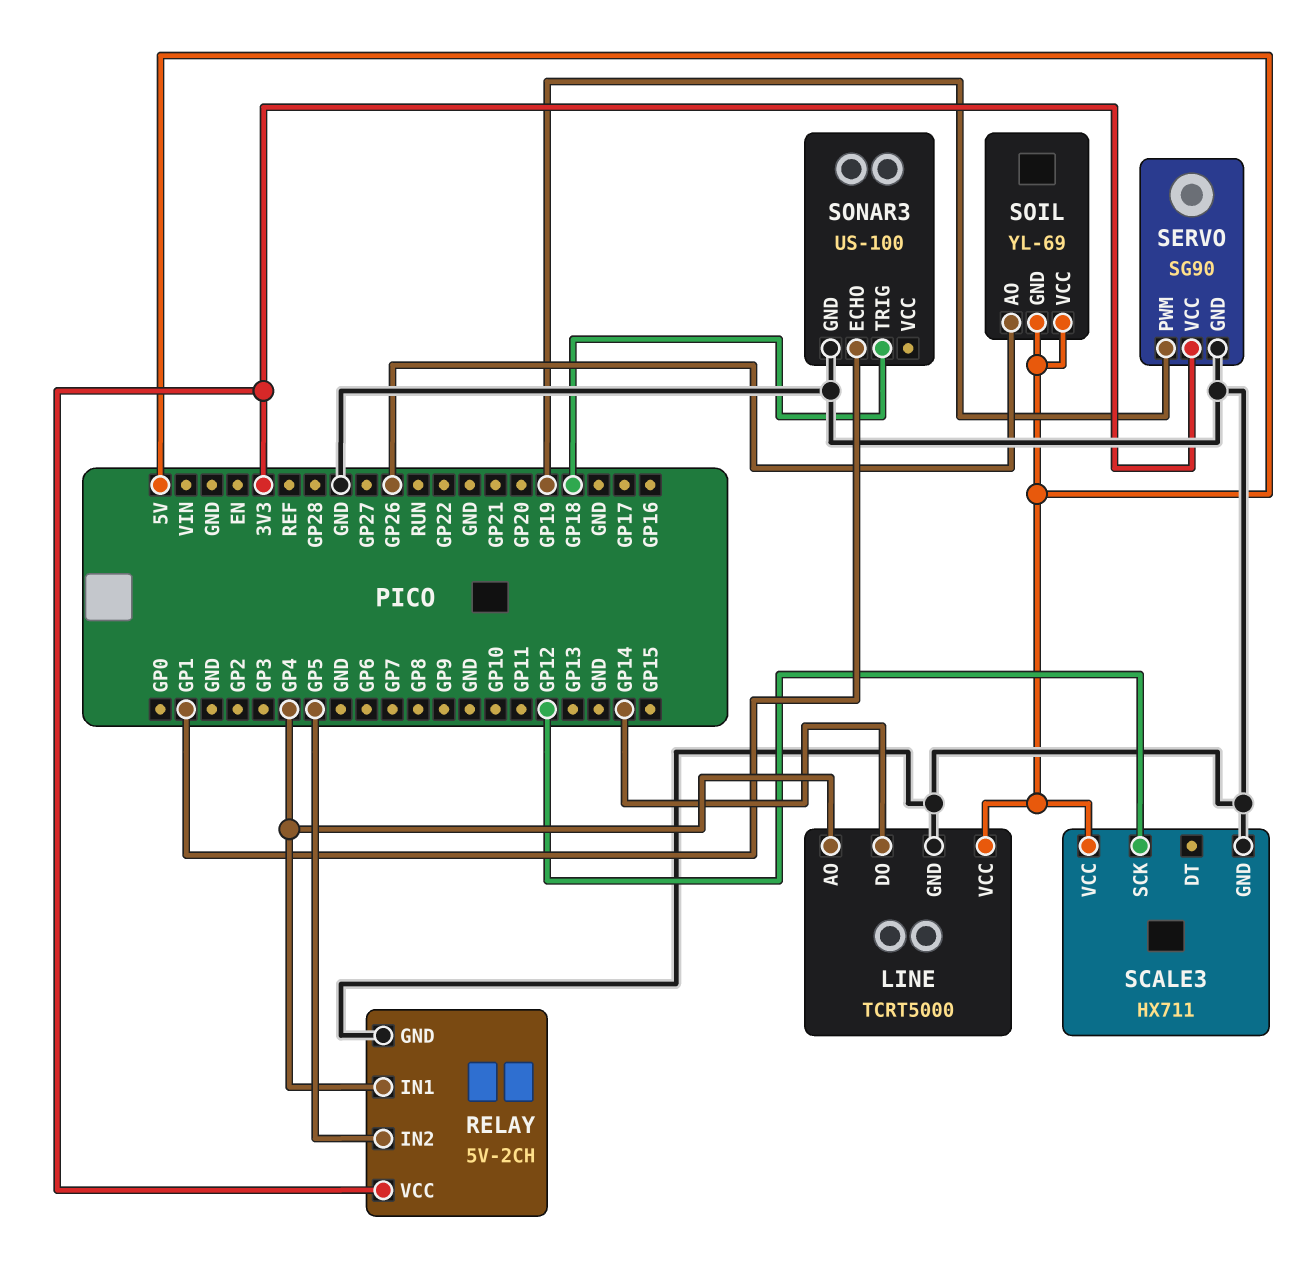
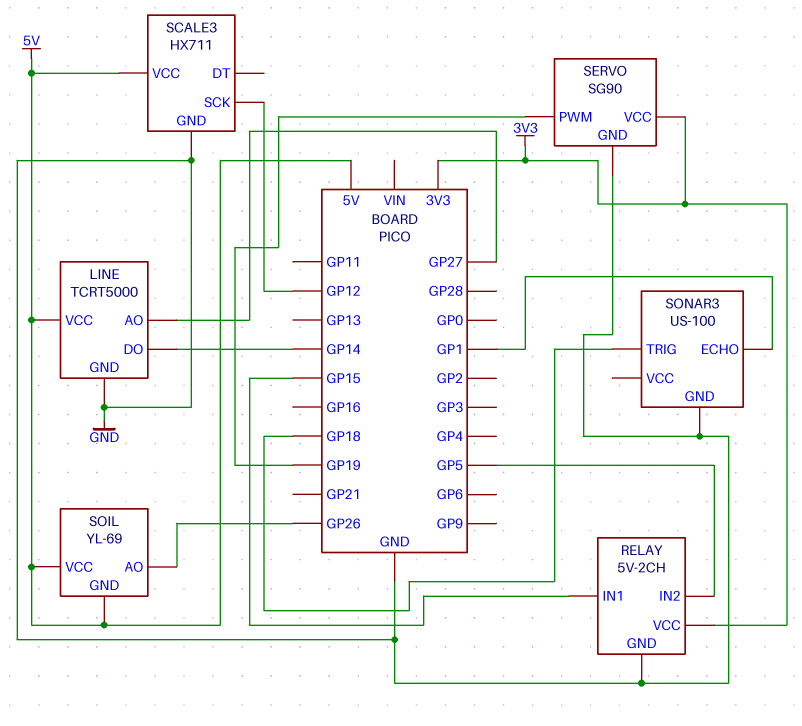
LINE pin AO: GP4 -> GP27
RELAY pin IN1: GP4 -> GP15

